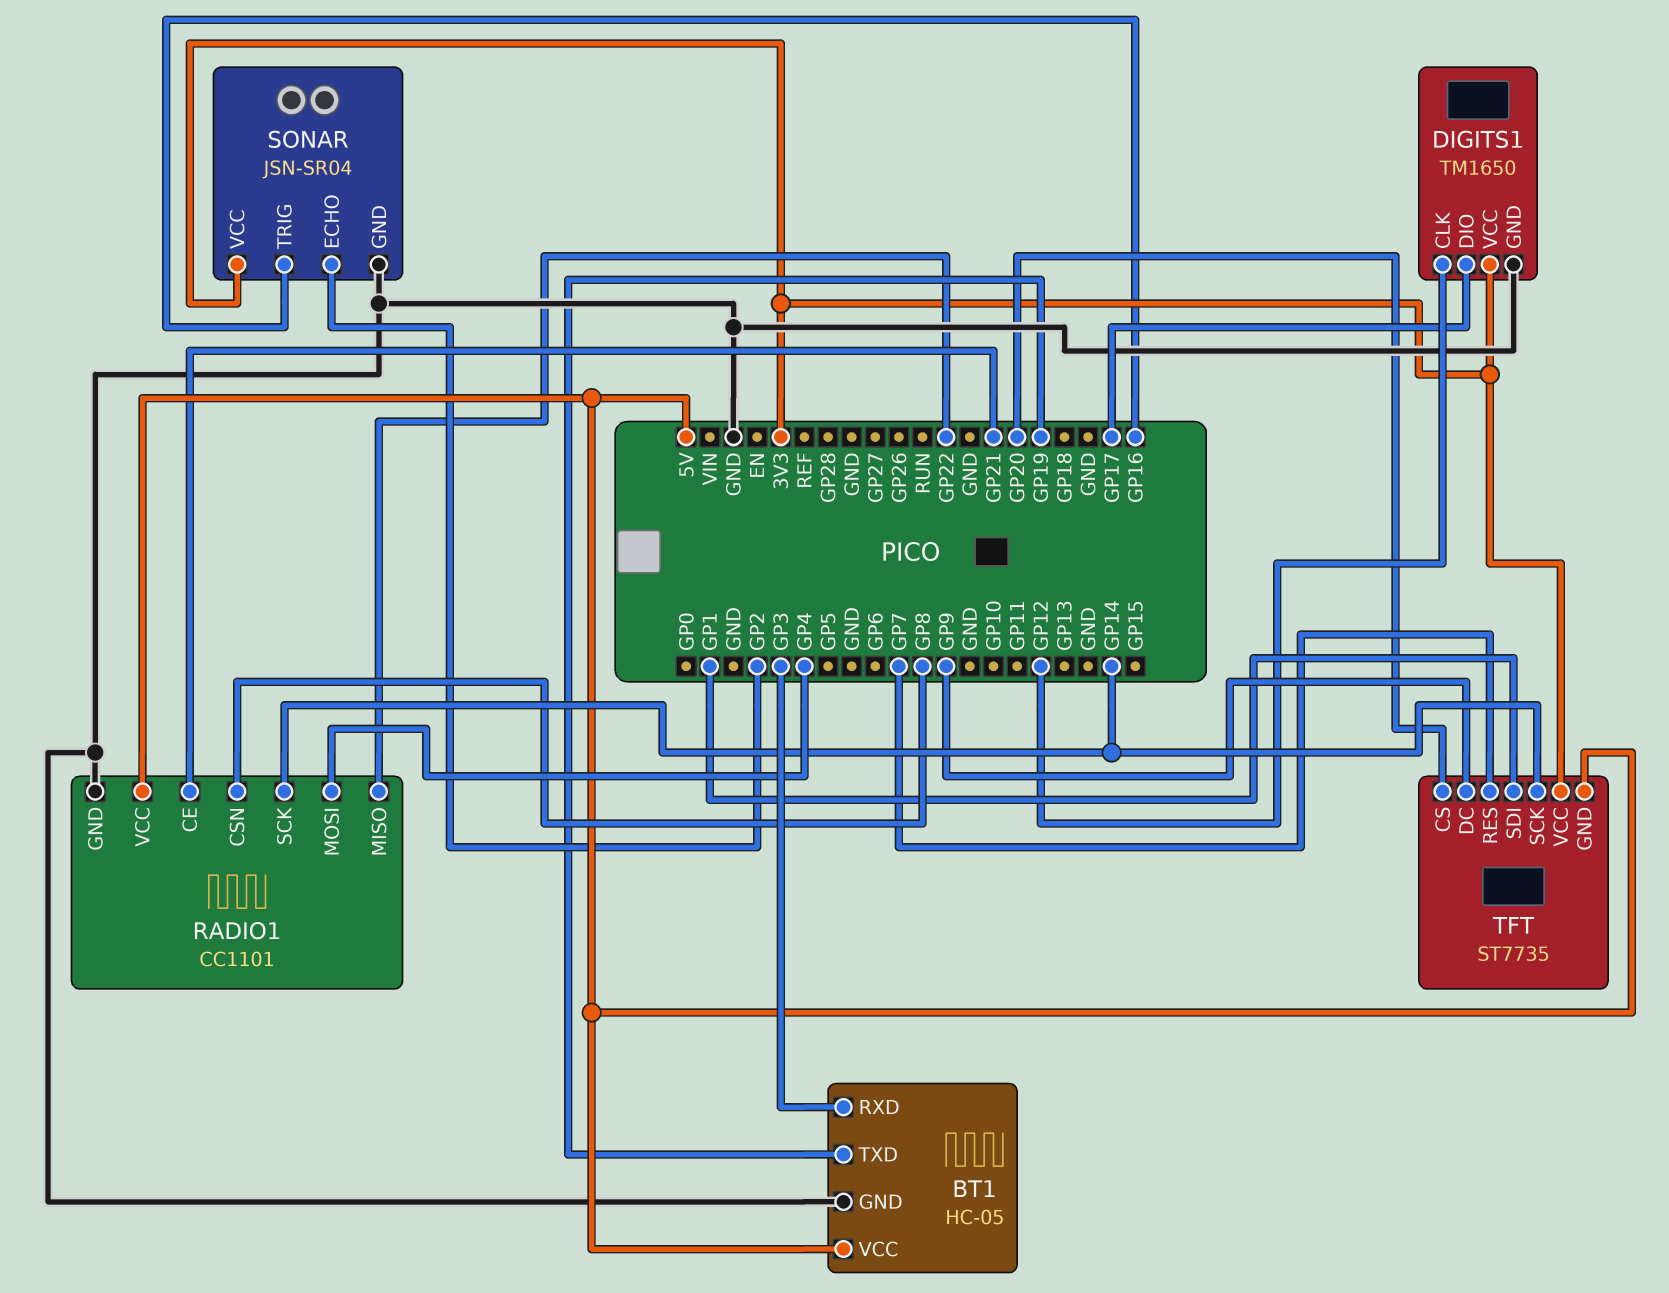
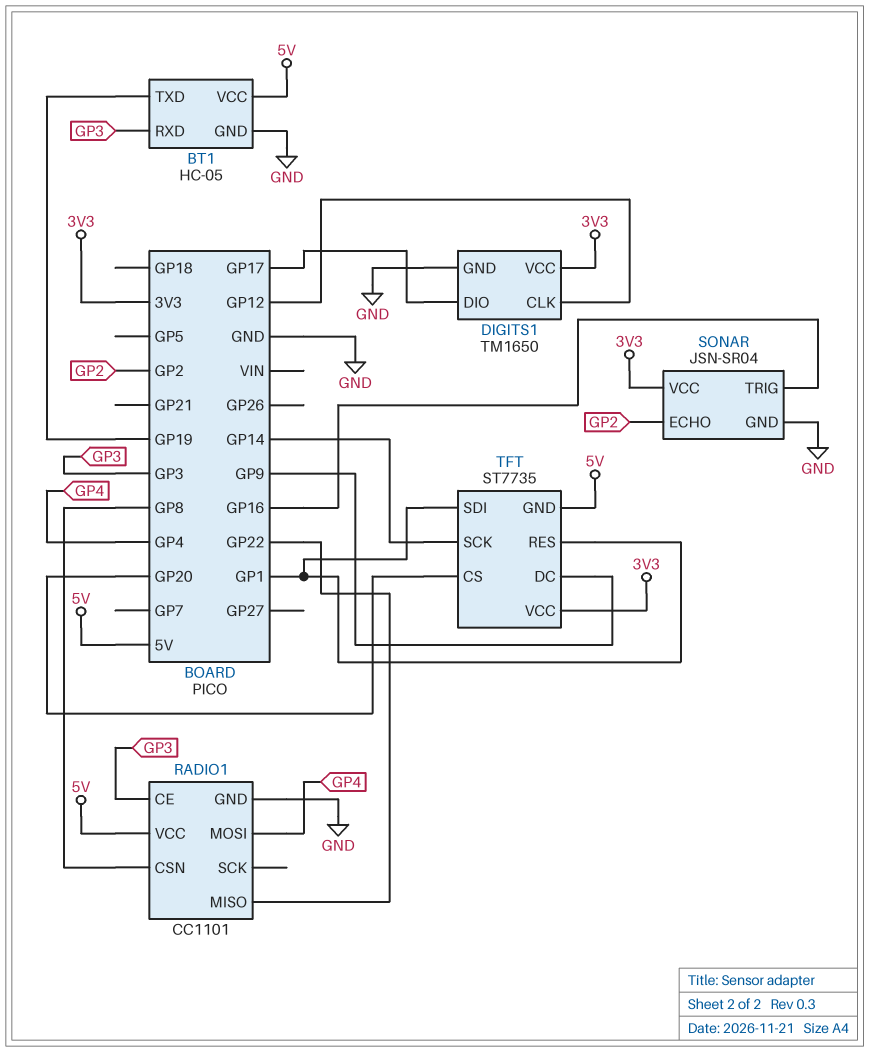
RADIO1 pin CE: GP21 -> GP3
RADIO1 pin SCK: GP14 -> none
TFT pin RES: GP7 -> GP1

